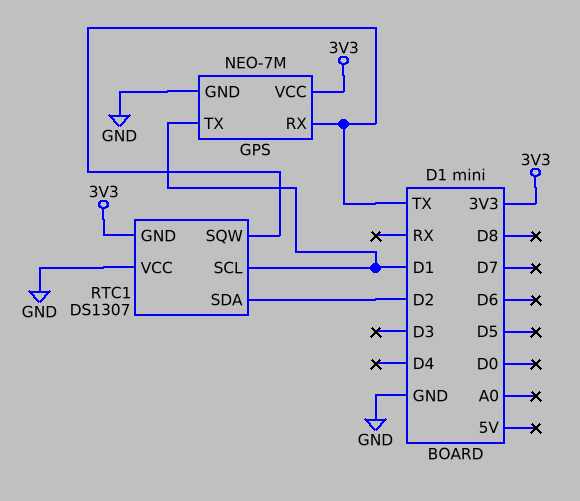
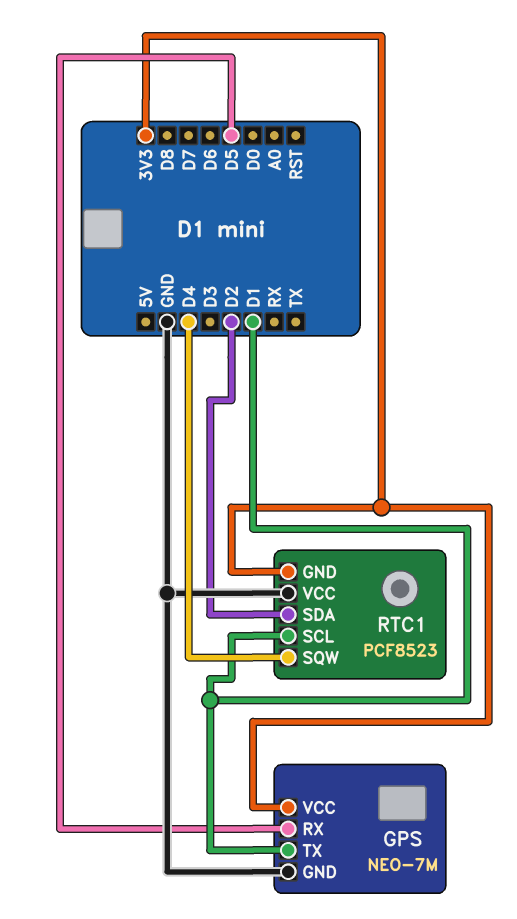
GPS pin RX: TX -> D5
RTC1: DS1307 -> PCF8523
RTC1 pin SQW: TX -> D4

